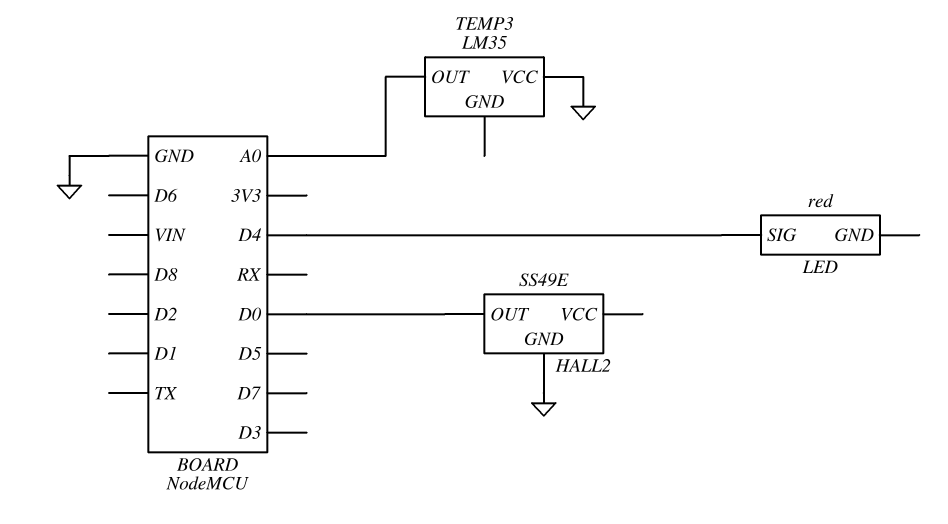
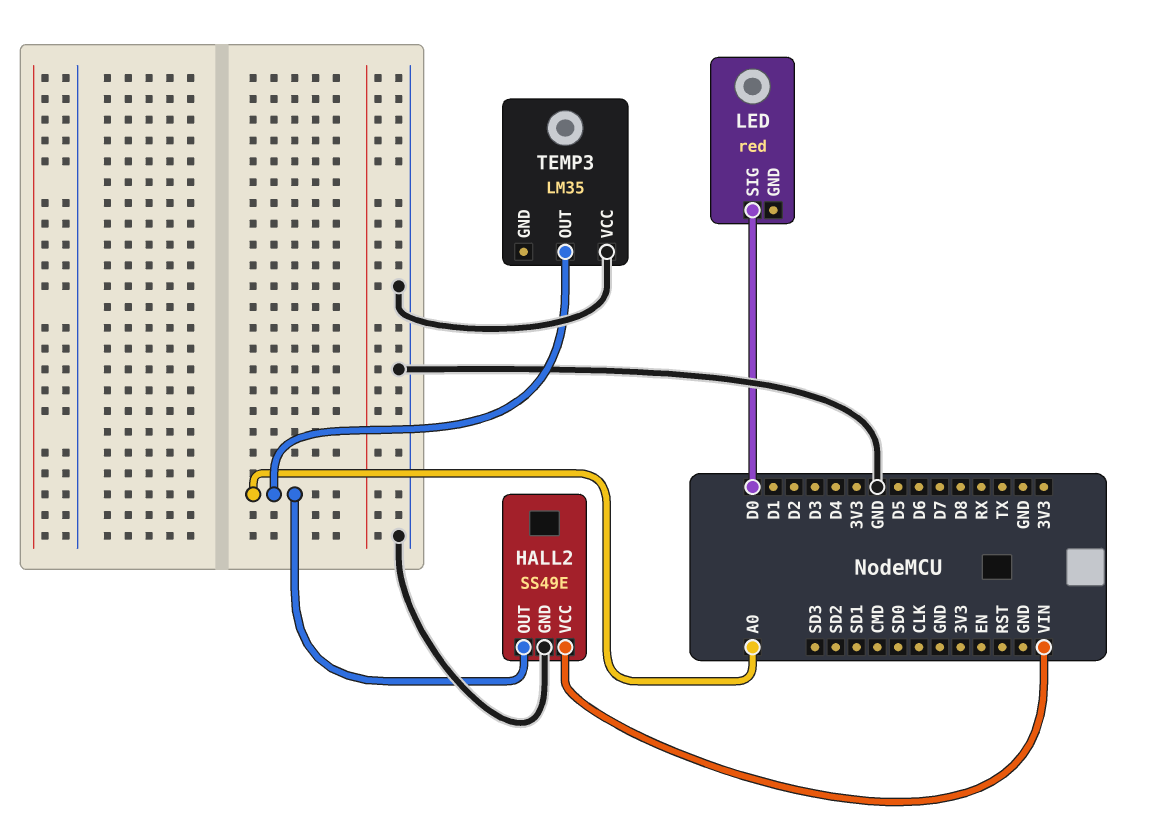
HALL2 pin OUT: D0 -> A0
HALL2 pin VCC: none -> VIN
LED pin SIG: D4 -> D0

